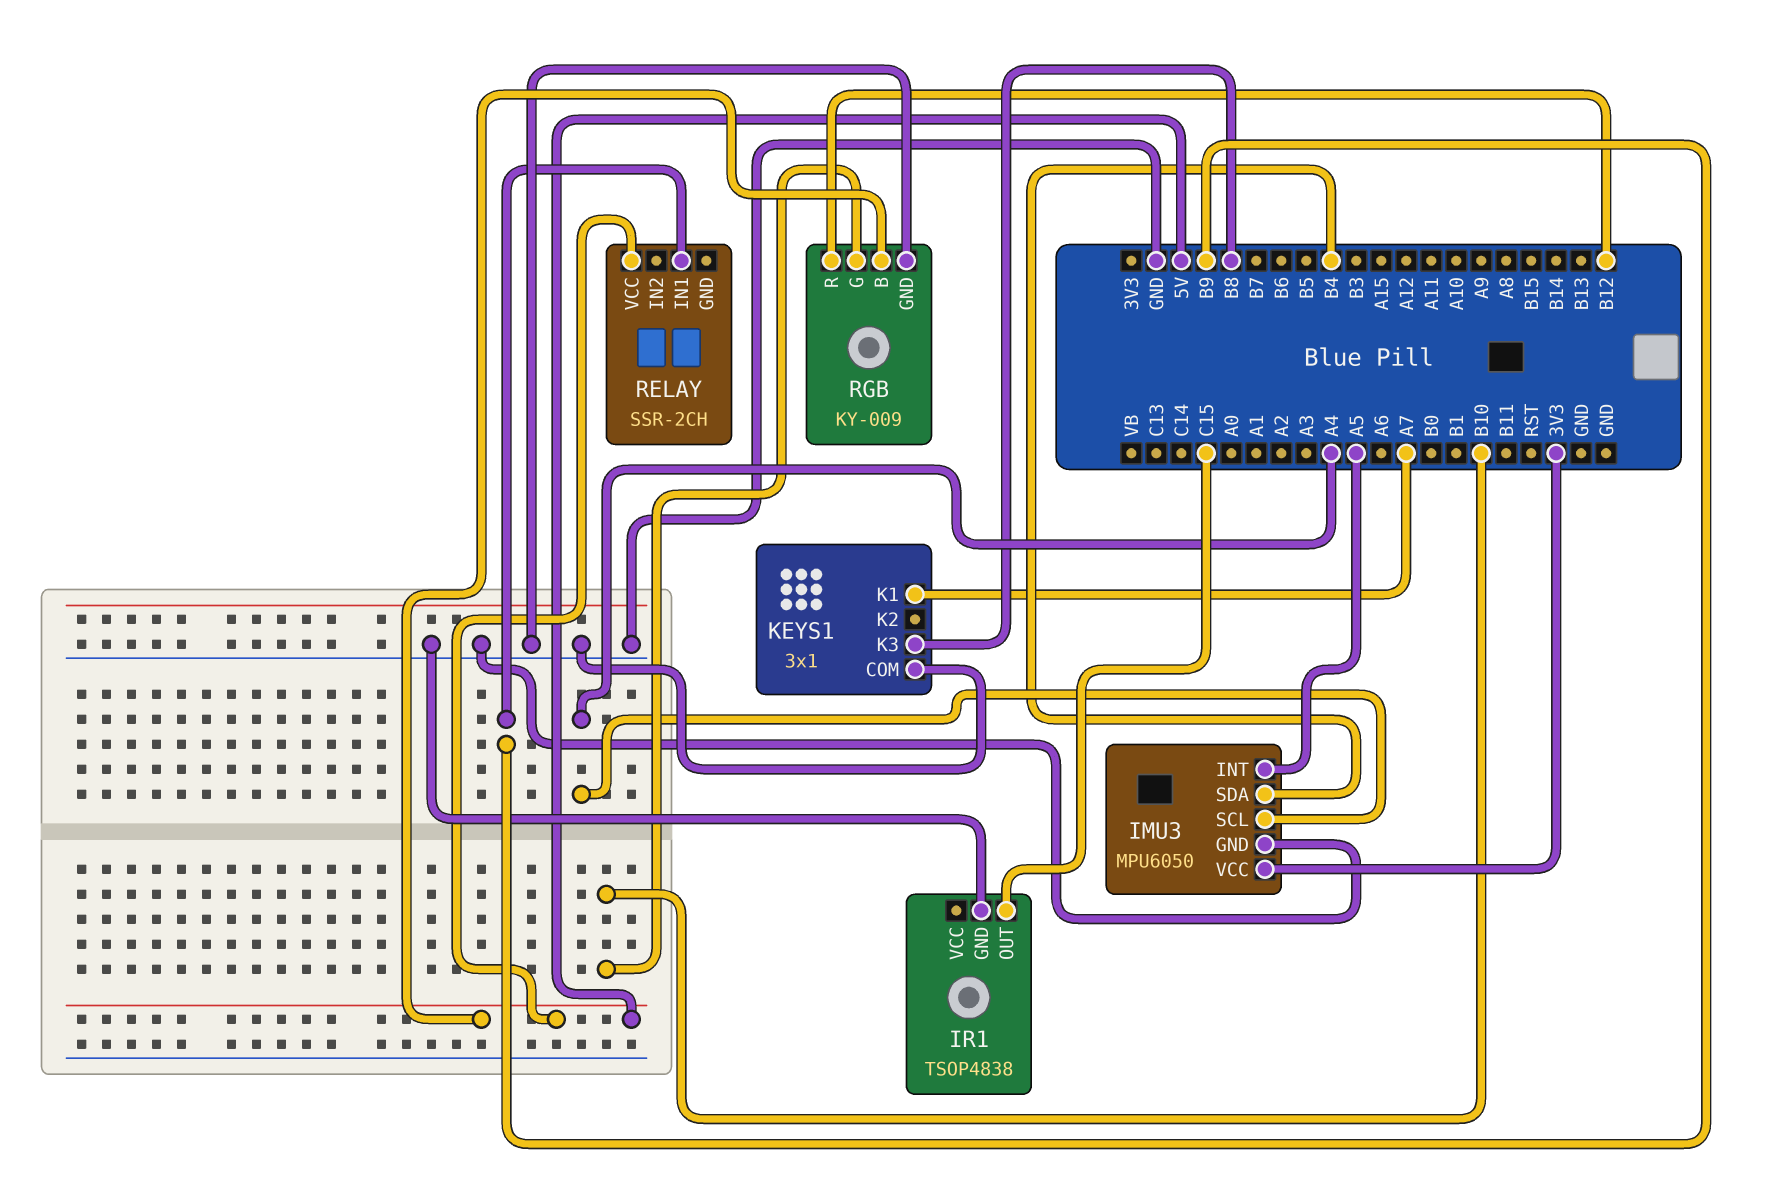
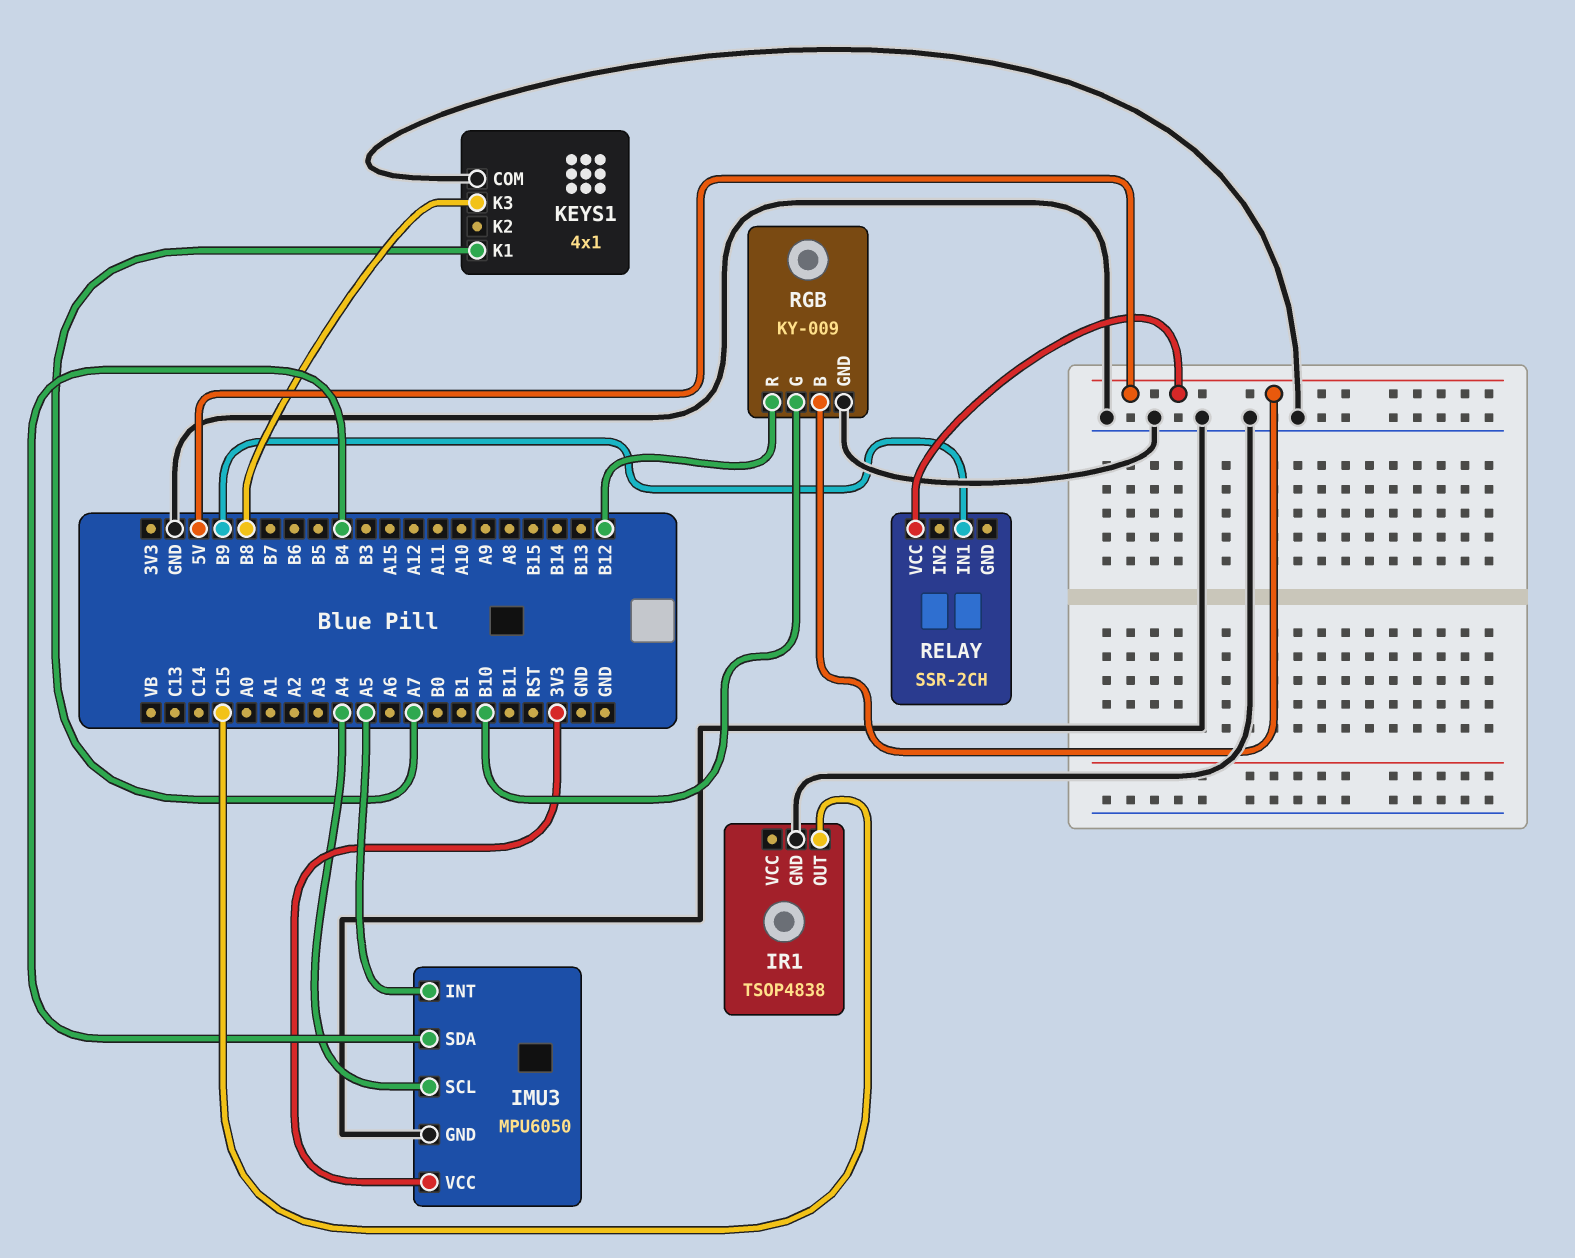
KEYS1: 3x1 -> 4x1

